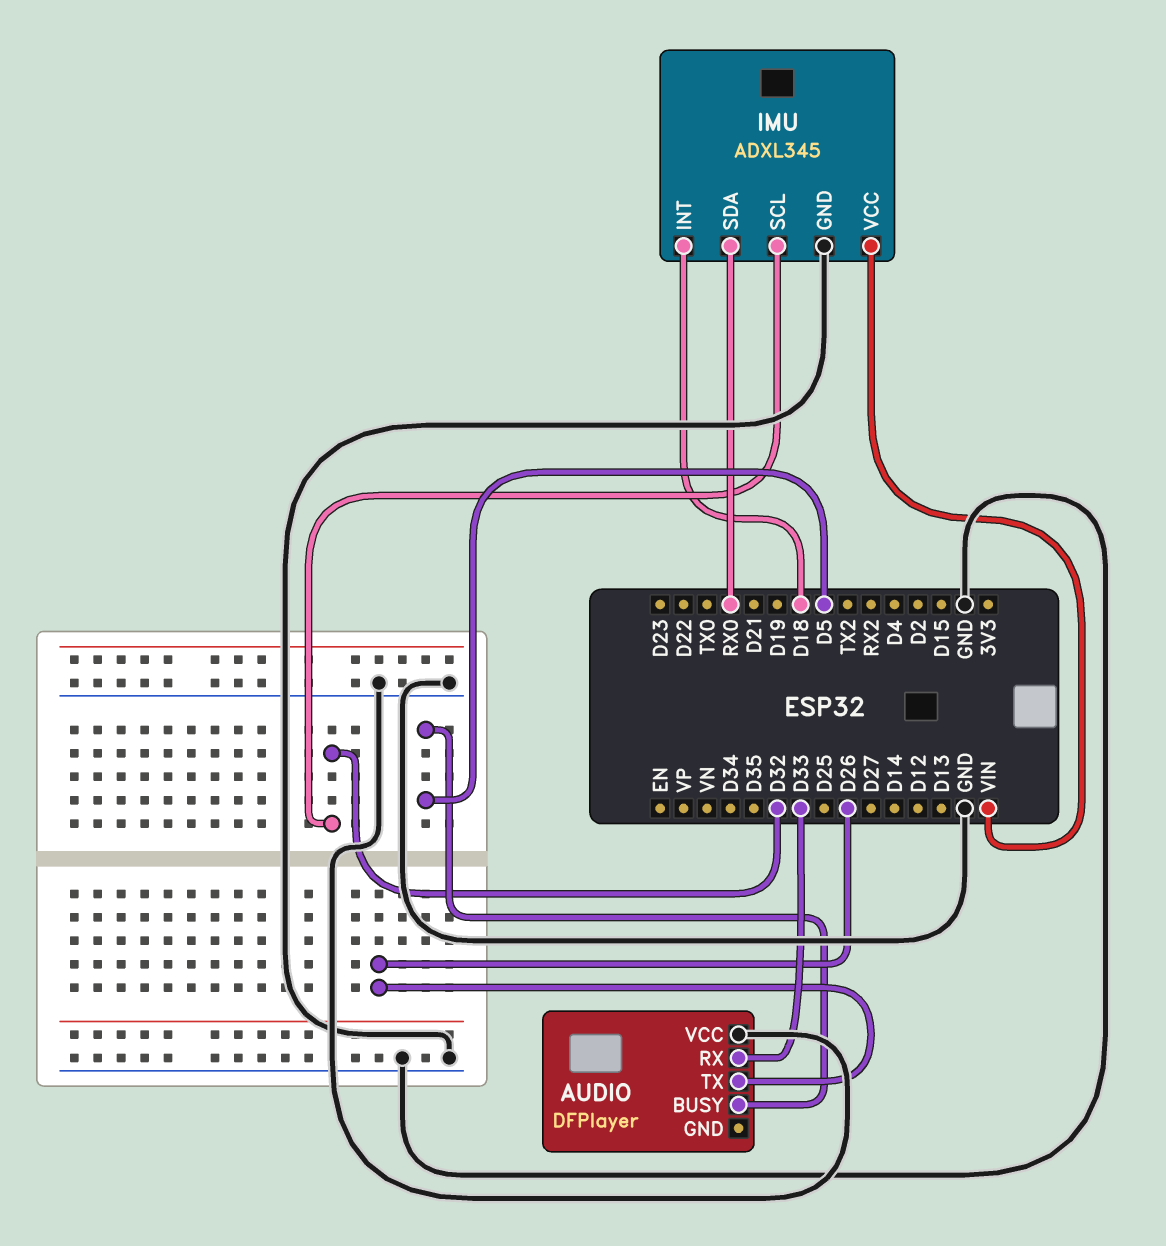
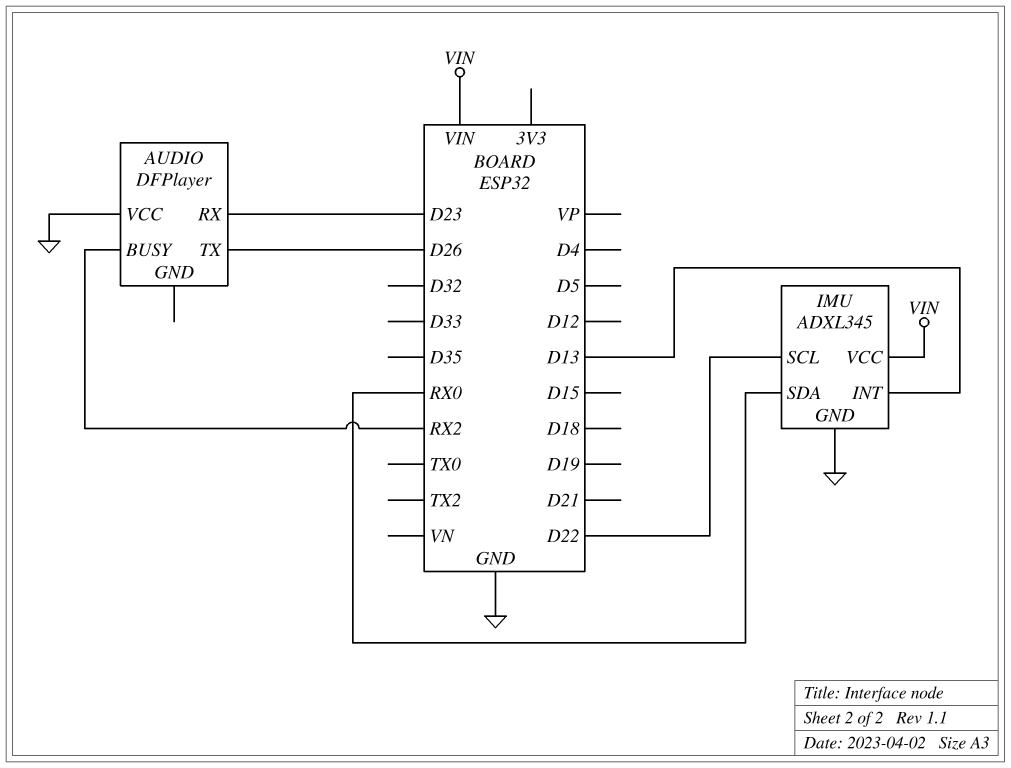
AUDIO pin BUSY: D5 -> RX2
AUDIO pin RX: D33 -> D23
IMU pin INT: D18 -> D13
IMU pin SCL: D32 -> D22

